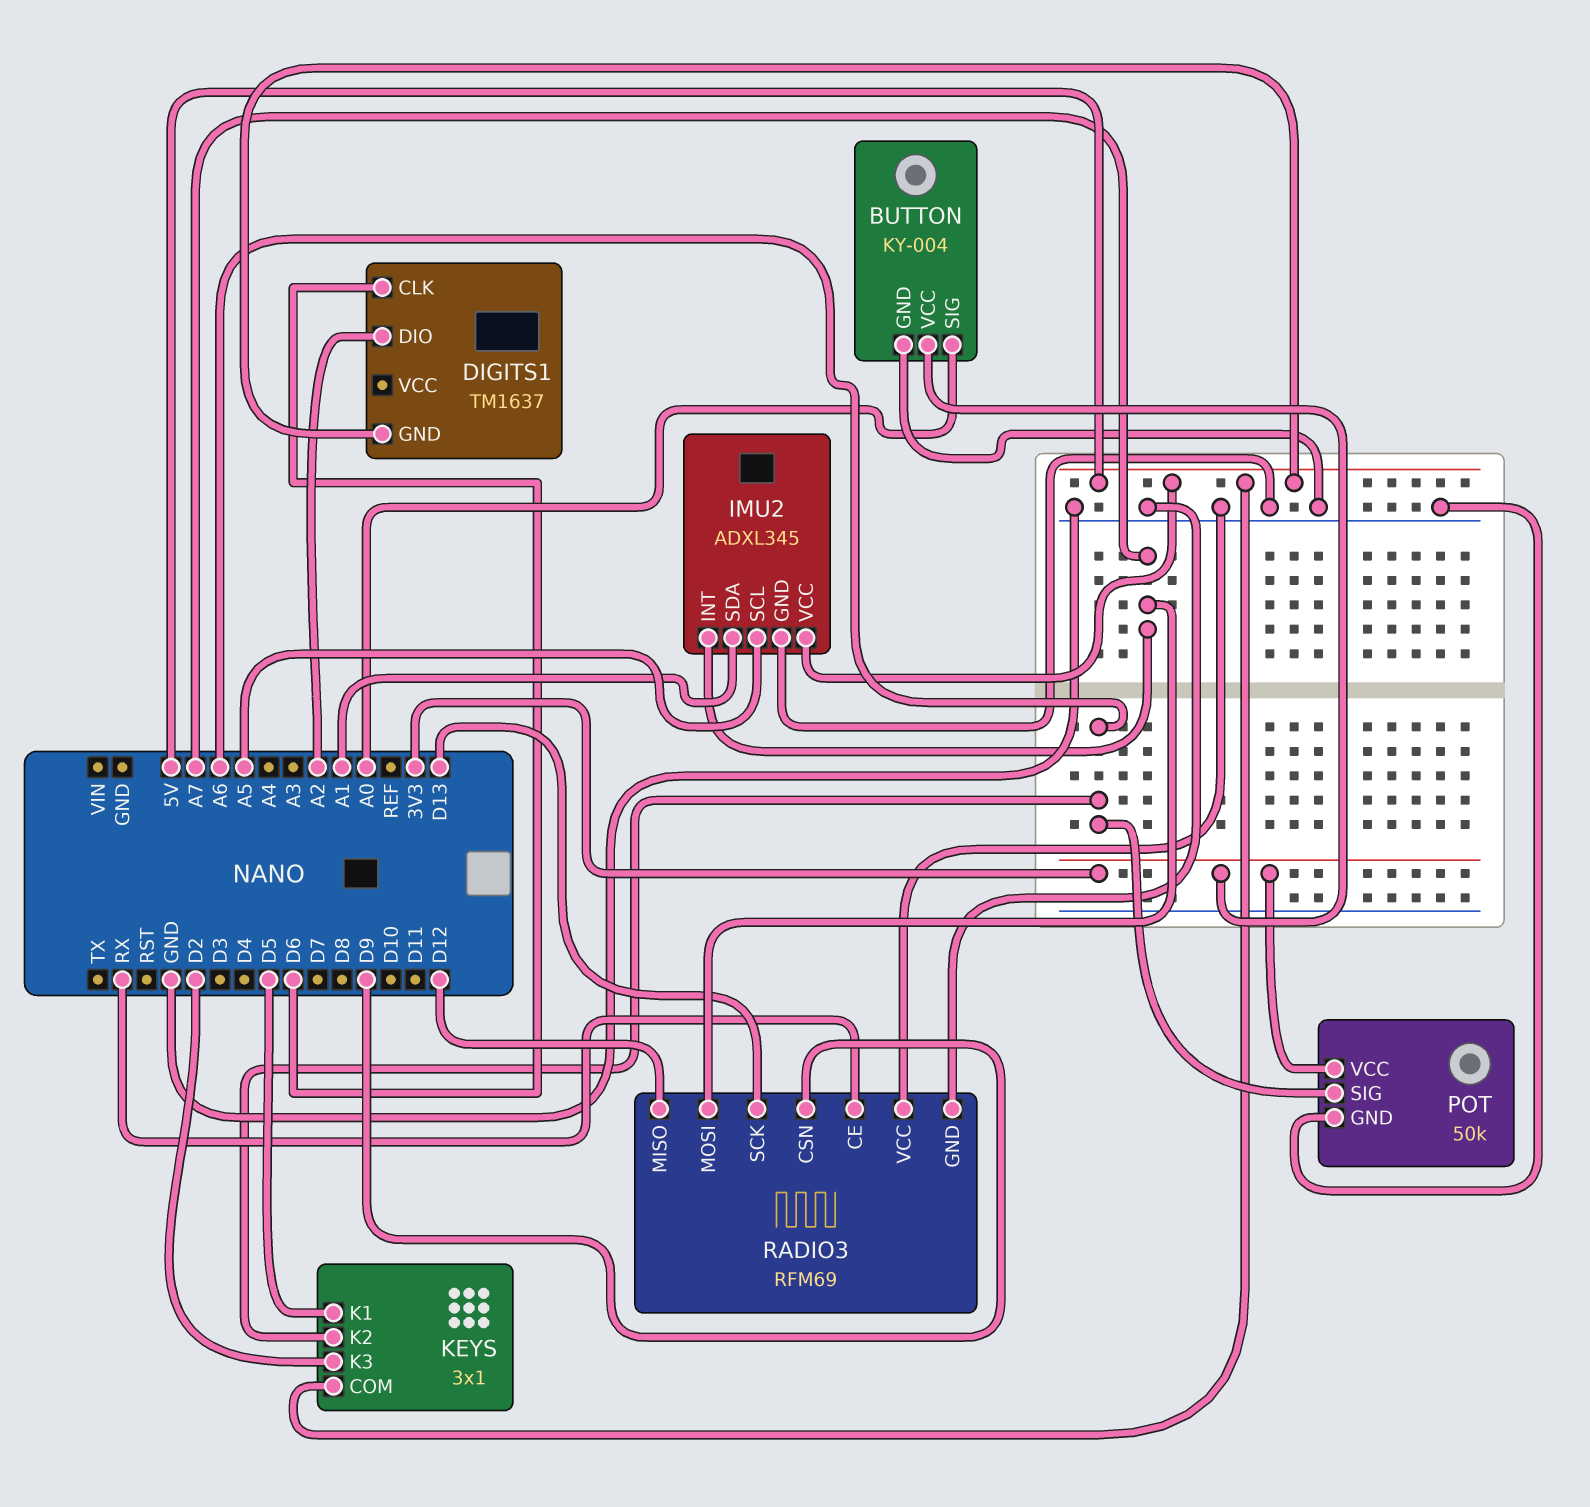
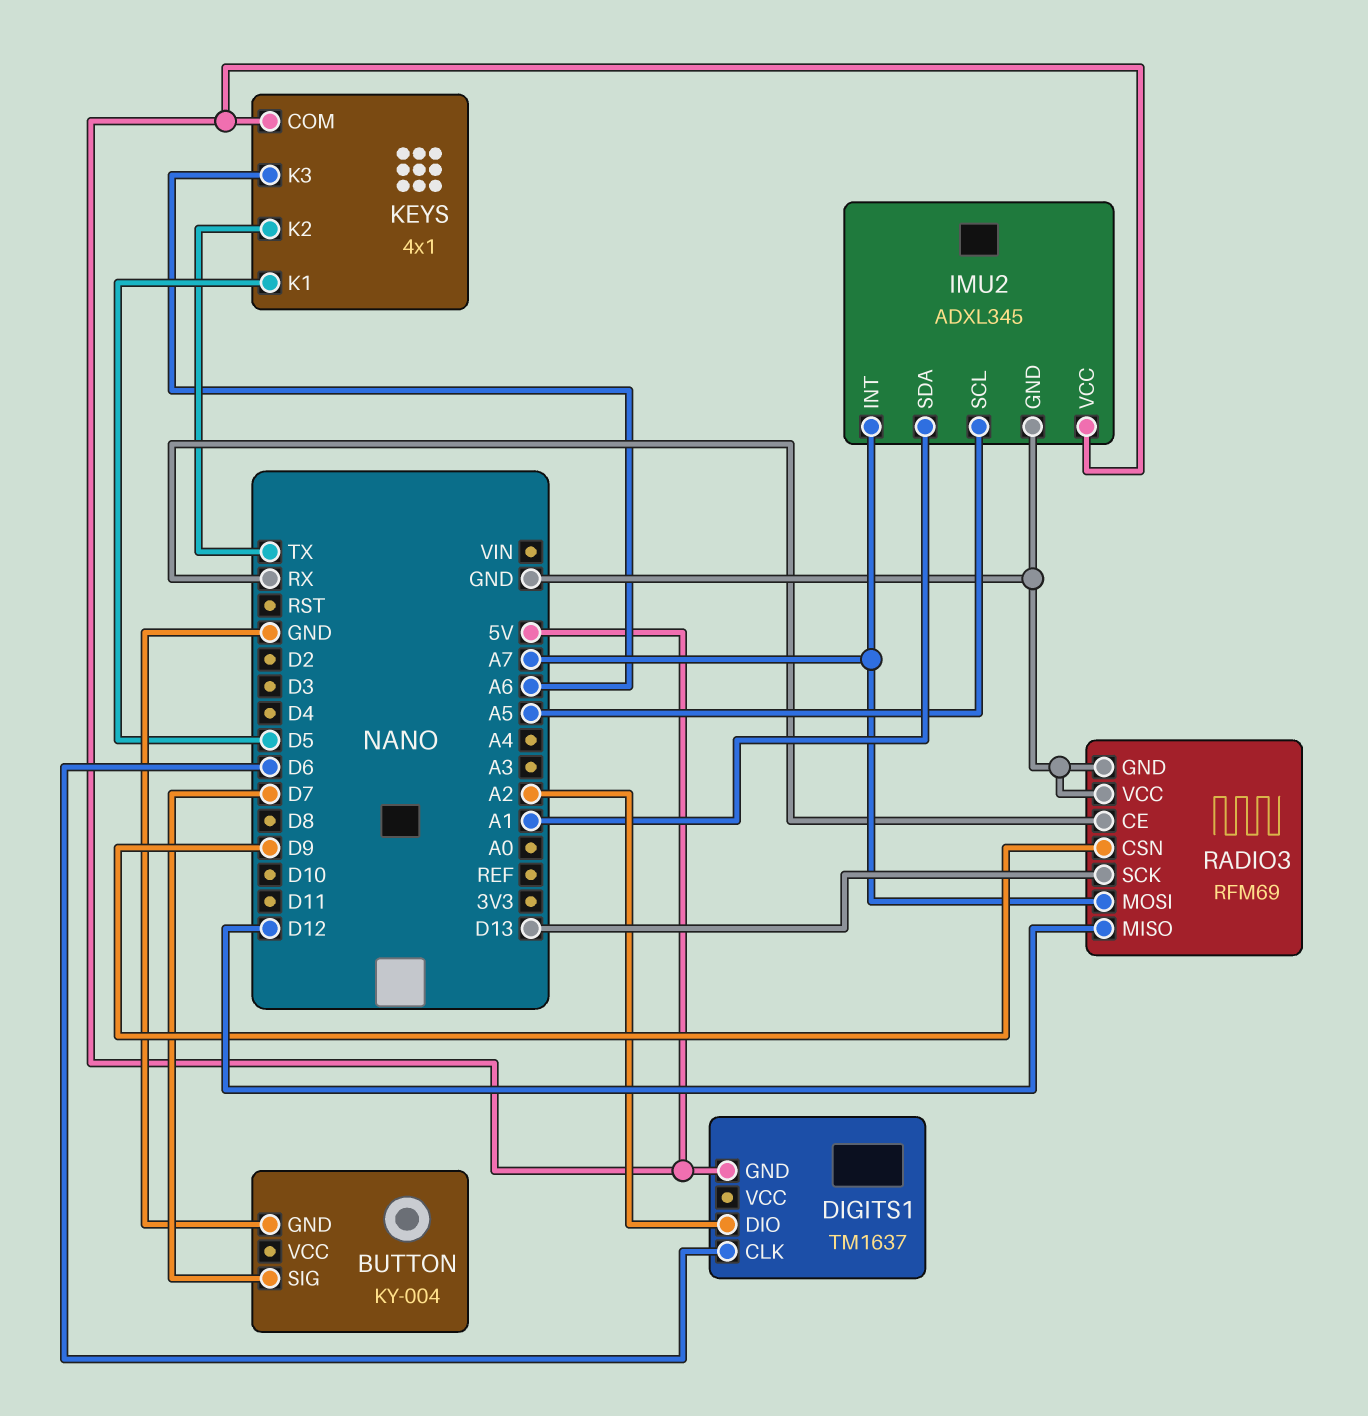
BUTTON pin SIG: A0 -> D7
BUTTON pin VCC: 3V3 -> none
KEYS: 3x1 -> 4x1
KEYS pin K2: A6 -> TX
KEYS pin K3: D2 -> A6
POT: 50k -> none
POT pin GND: GND -> none
POT pin SIG: A6 -> none
POT pin VCC: 3V3 -> none

